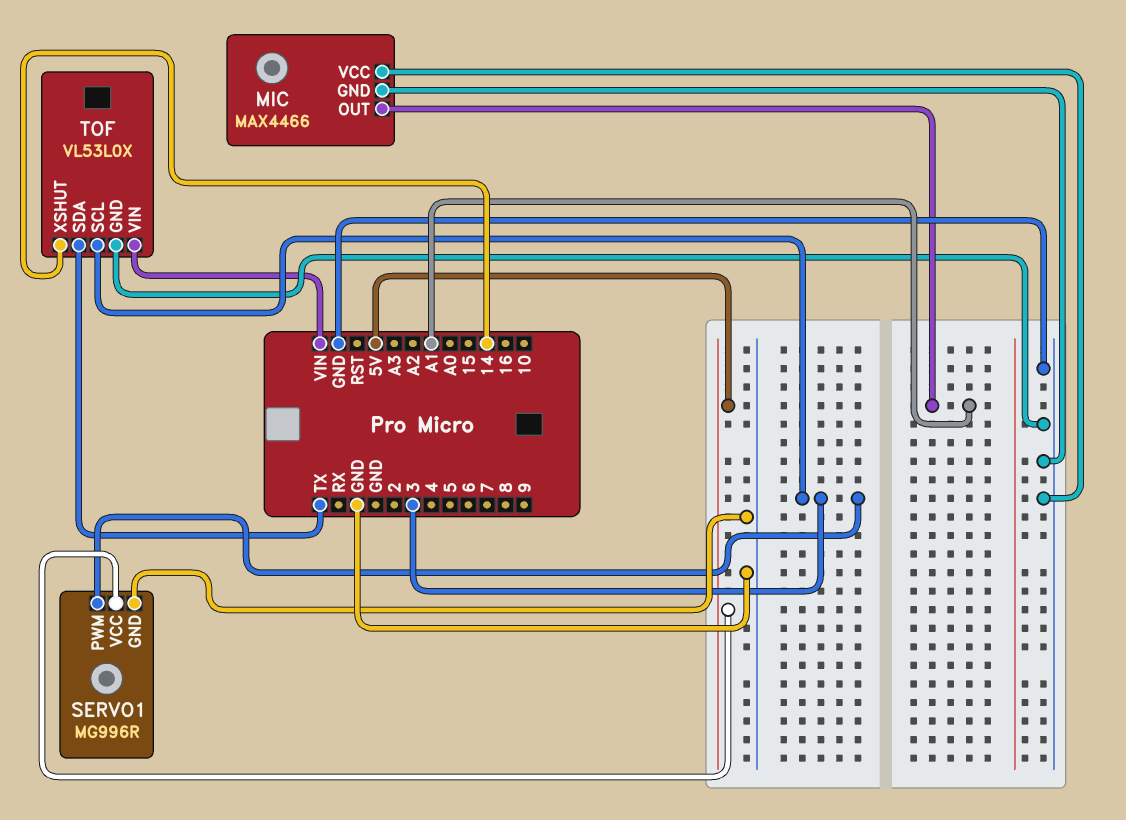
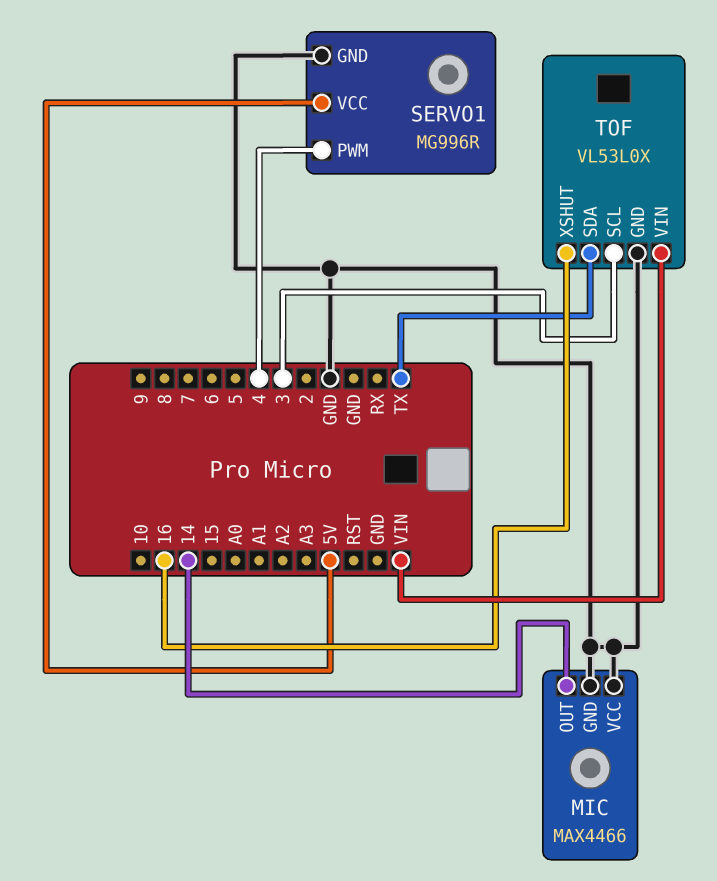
MIC pin OUT: A1 -> 14
SERVO1 pin PWM: 3 -> 4
TOF pin XSHUT: 14 -> 16

